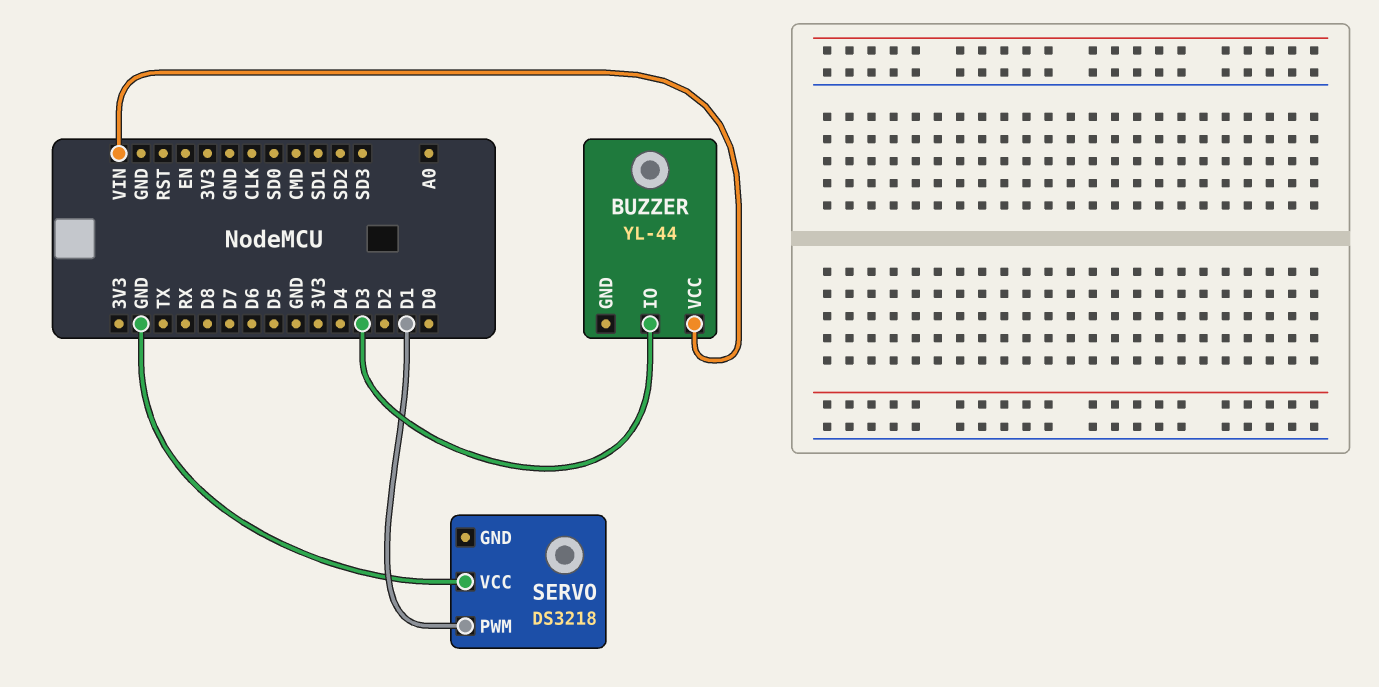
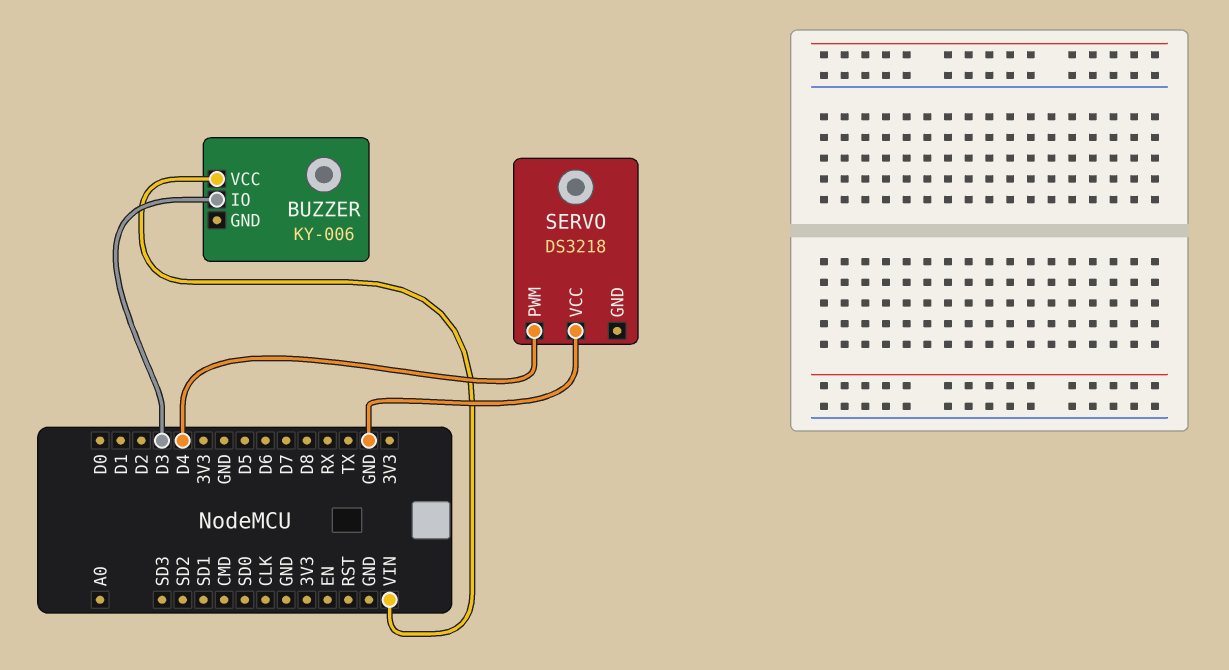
BUZZER: YL-44 -> KY-006
SERVO pin PWM: D1 -> D4

